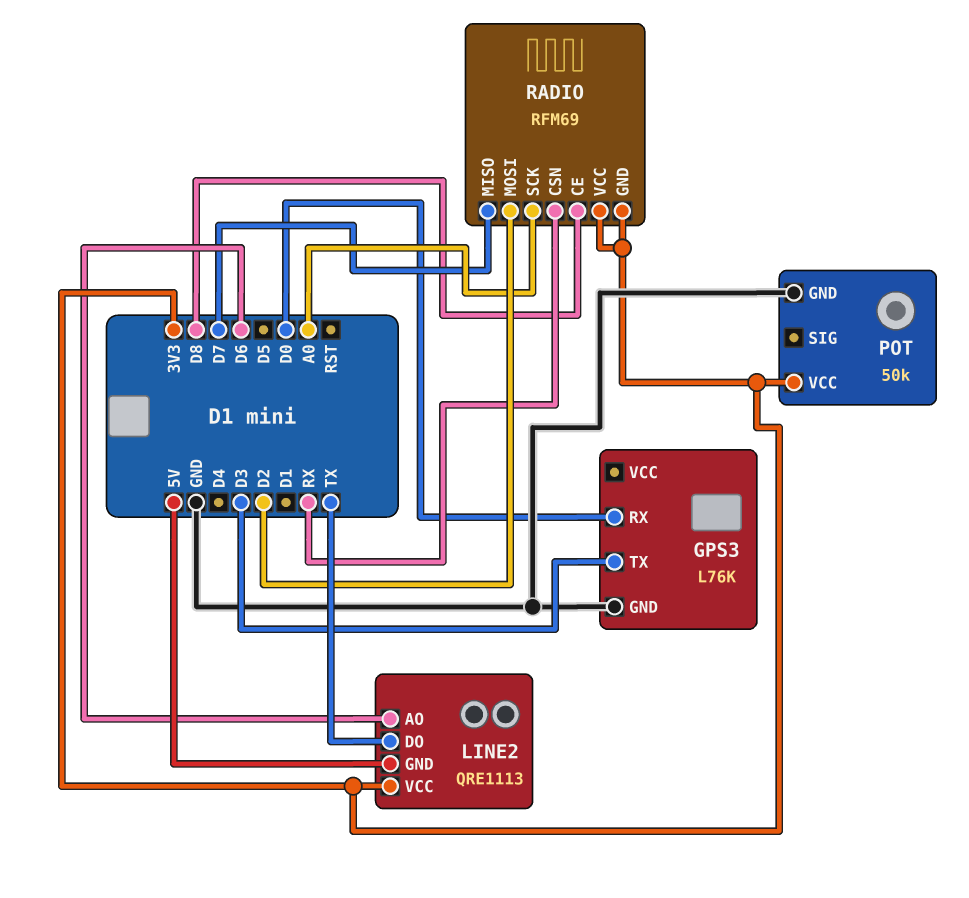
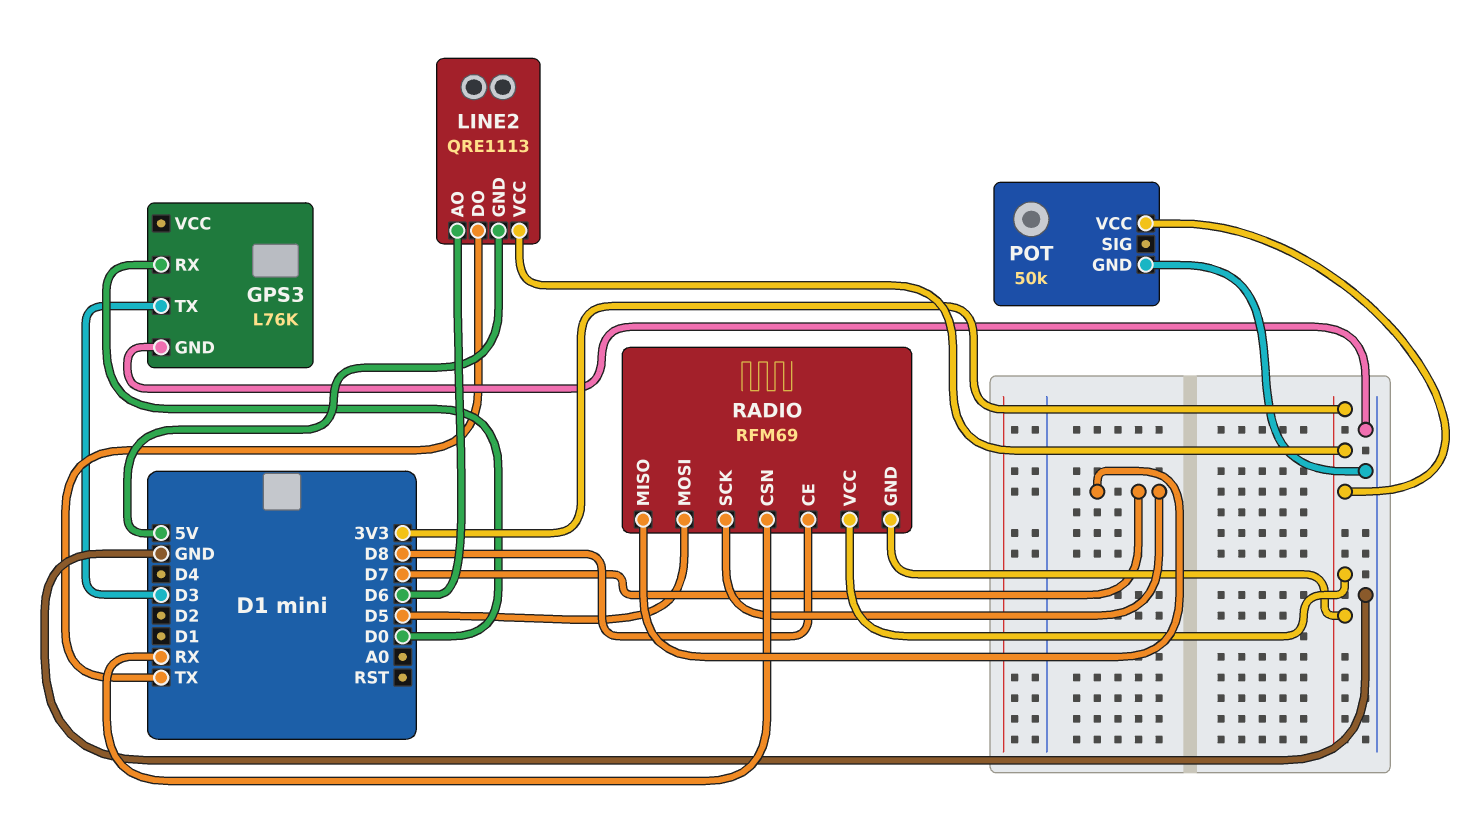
RADIO pin MOSI: D2 -> D5
RADIO pin SCK: A0 -> D7

